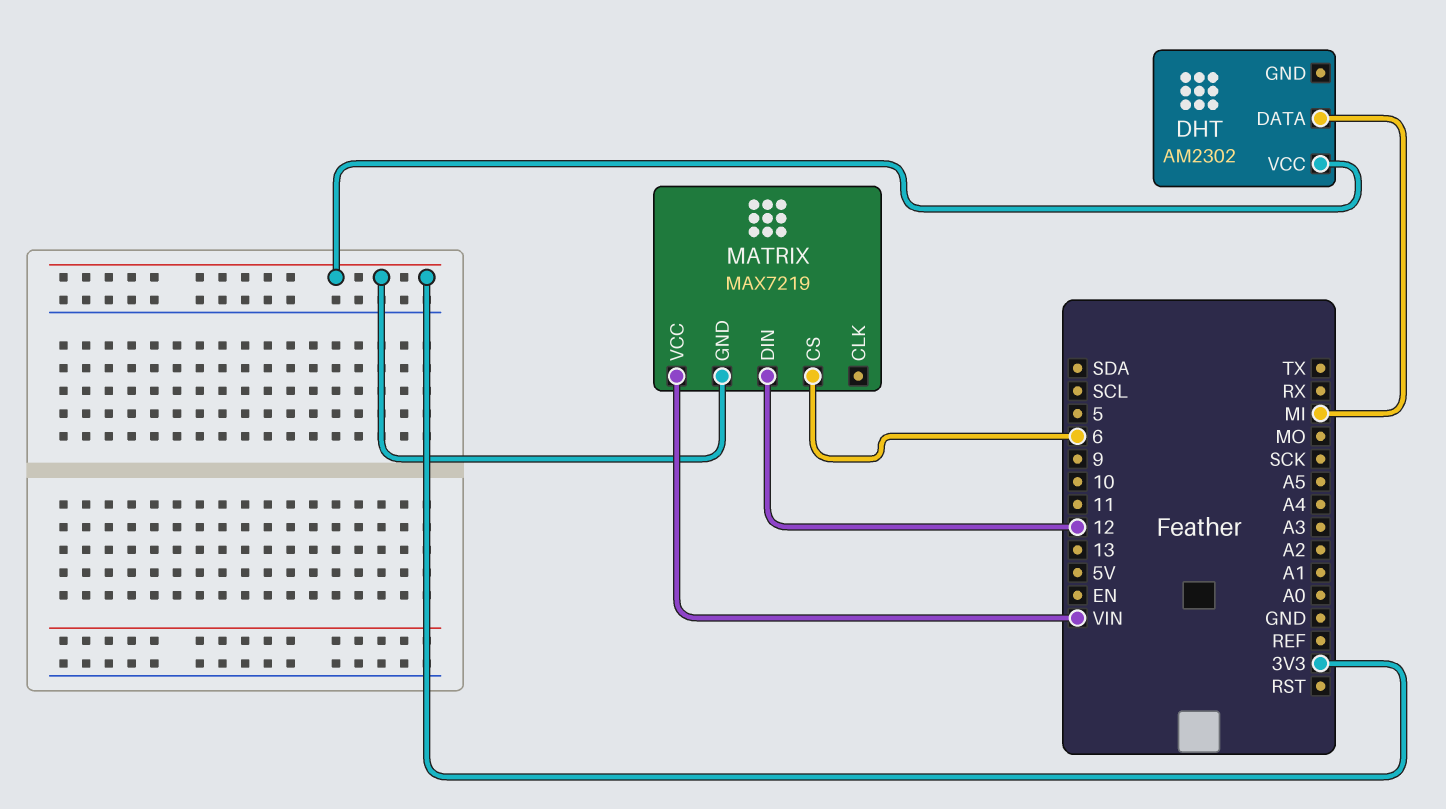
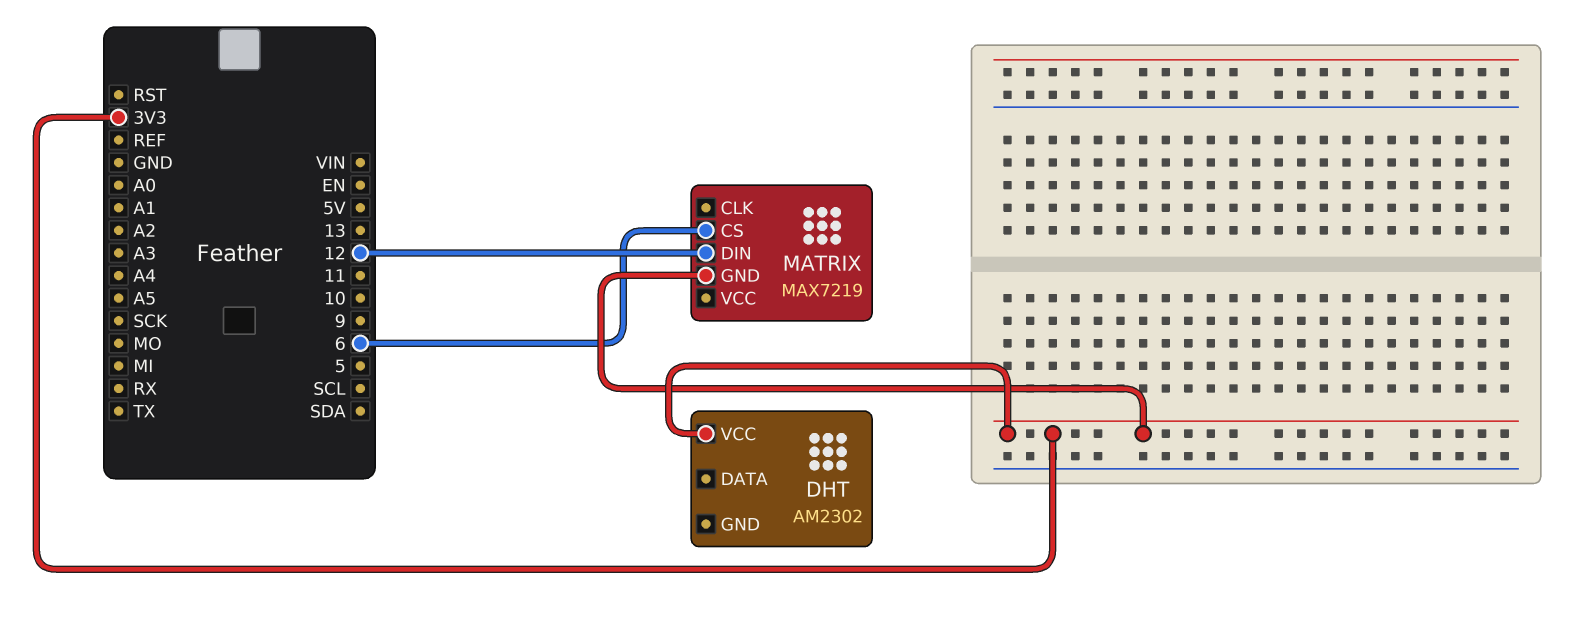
DHT pin DATA: MI -> none
MATRIX pin VCC: VIN -> none

